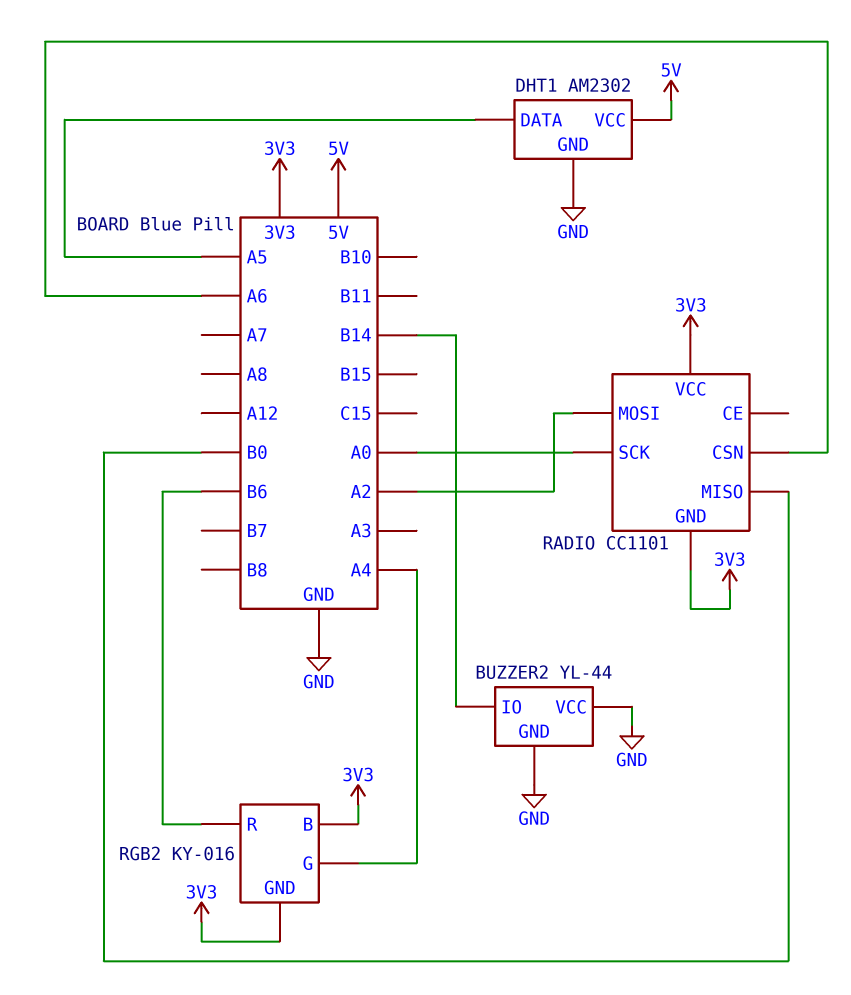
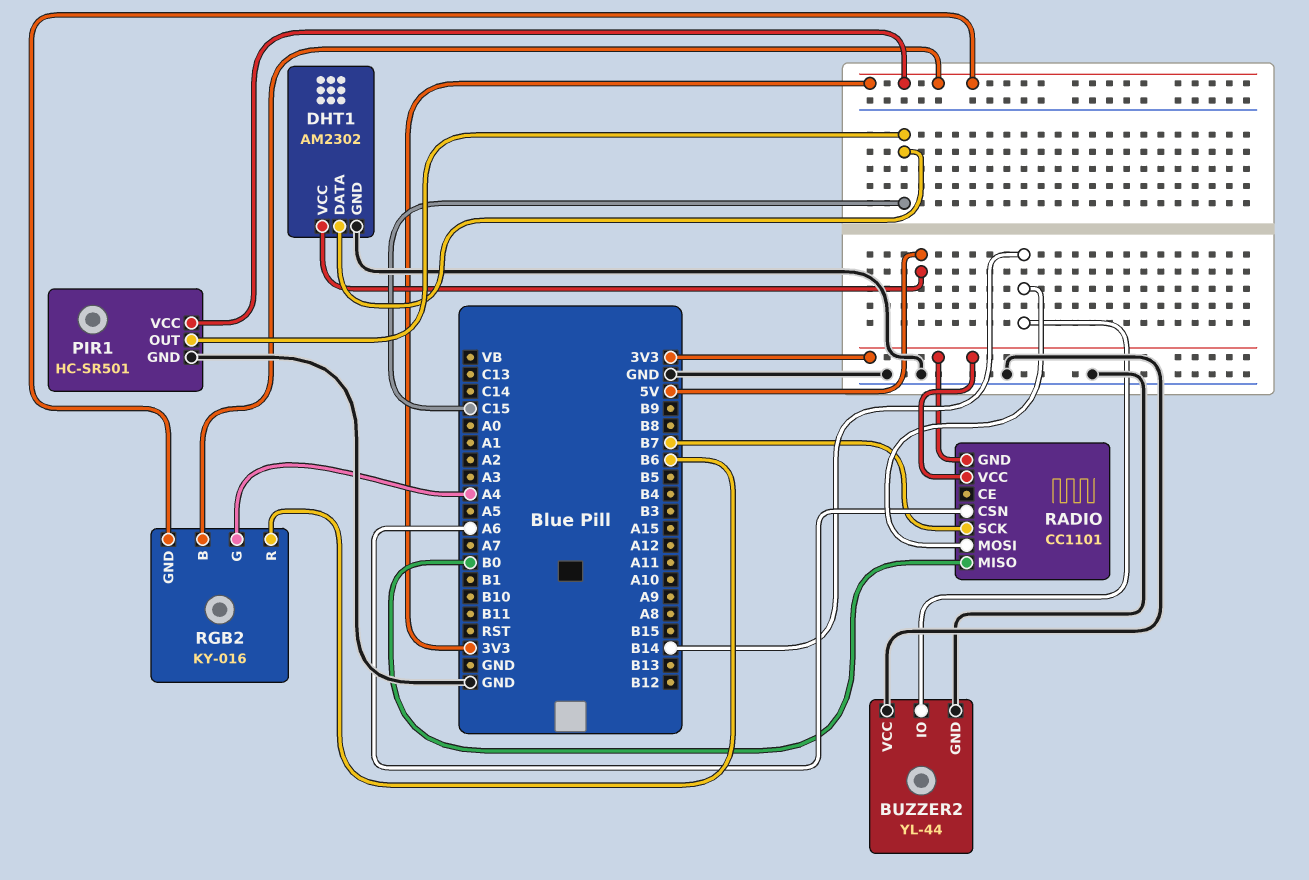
DHT1 pin DATA: A5 -> C15
PIR1: none -> HC-SR501
PIR1 pin GND: none -> GND
PIR1 pin OUT: none -> C15
PIR1 pin VCC: none -> 3V3
RADIO pin MOSI: A2 -> B14
RADIO pin SCK: A0 -> B7

